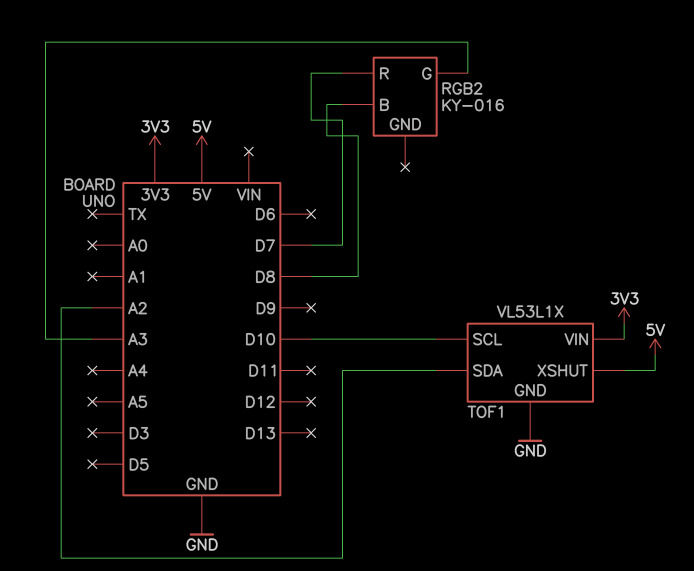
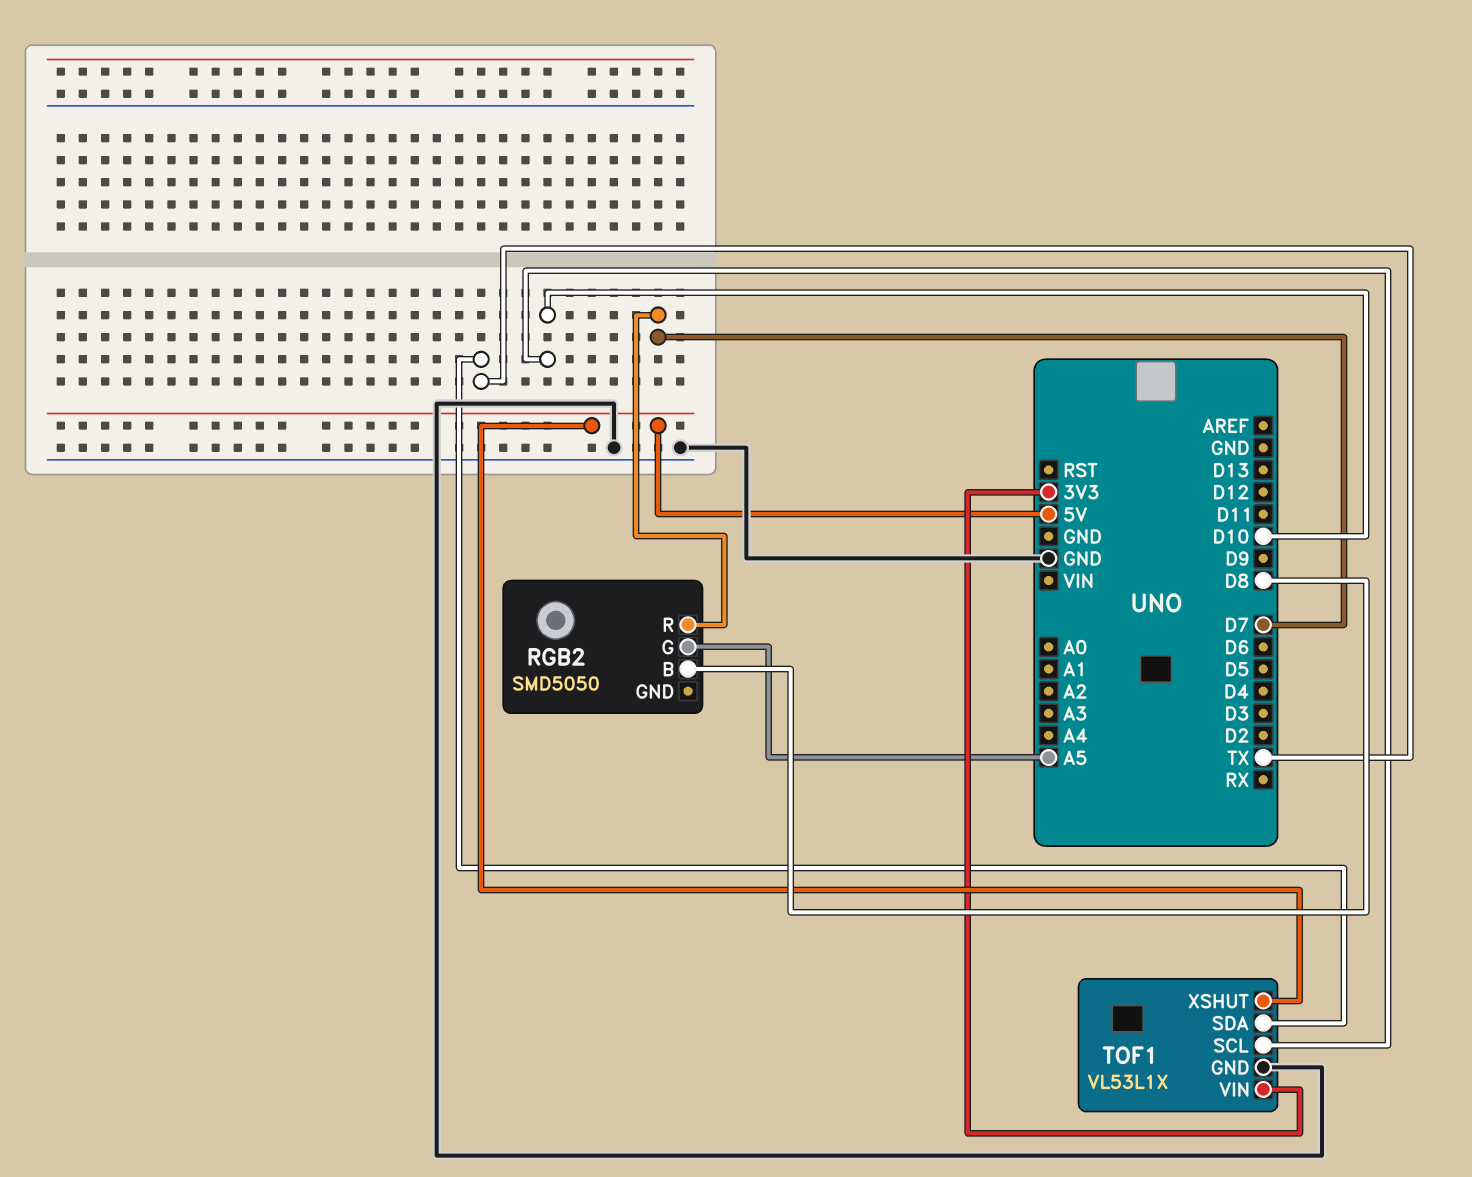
RGB2: KY-016 -> SMD5050
RGB2 pin G: A3 -> A5
TOF1 pin SDA: A2 -> TX

